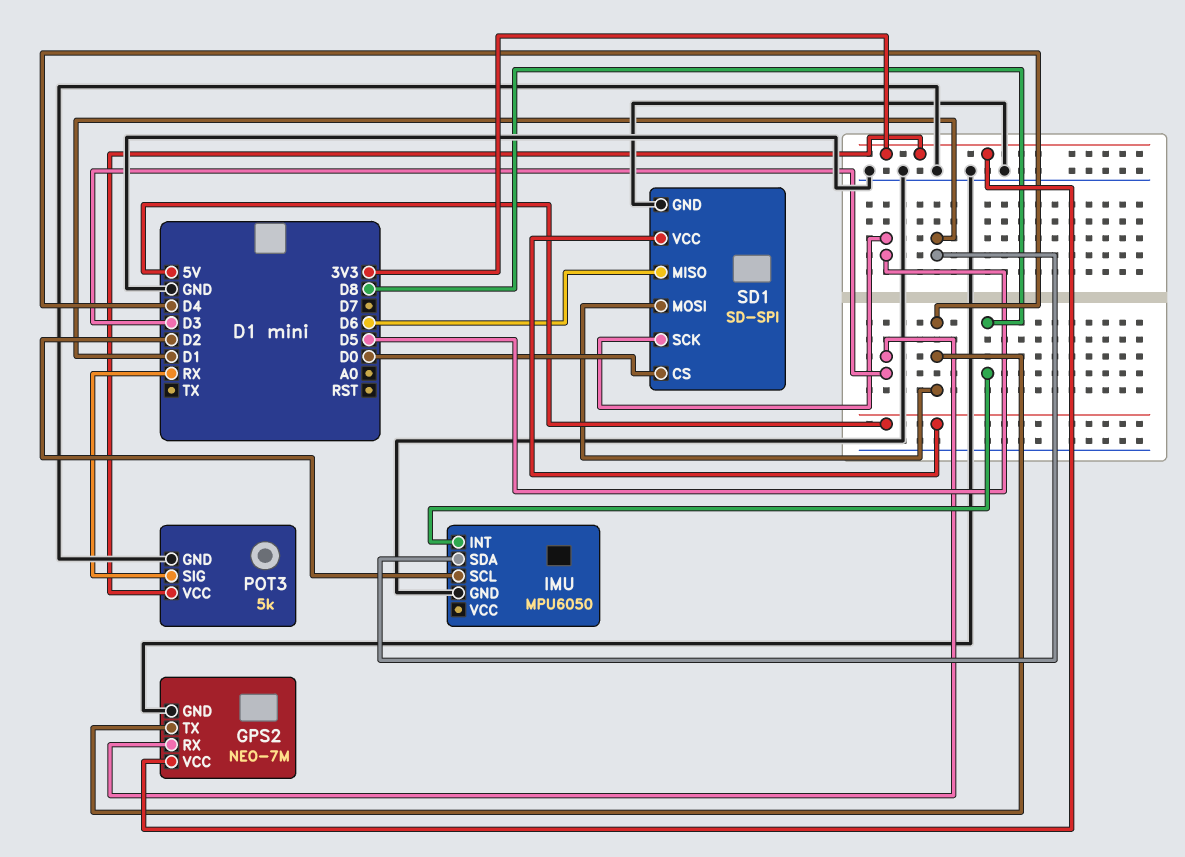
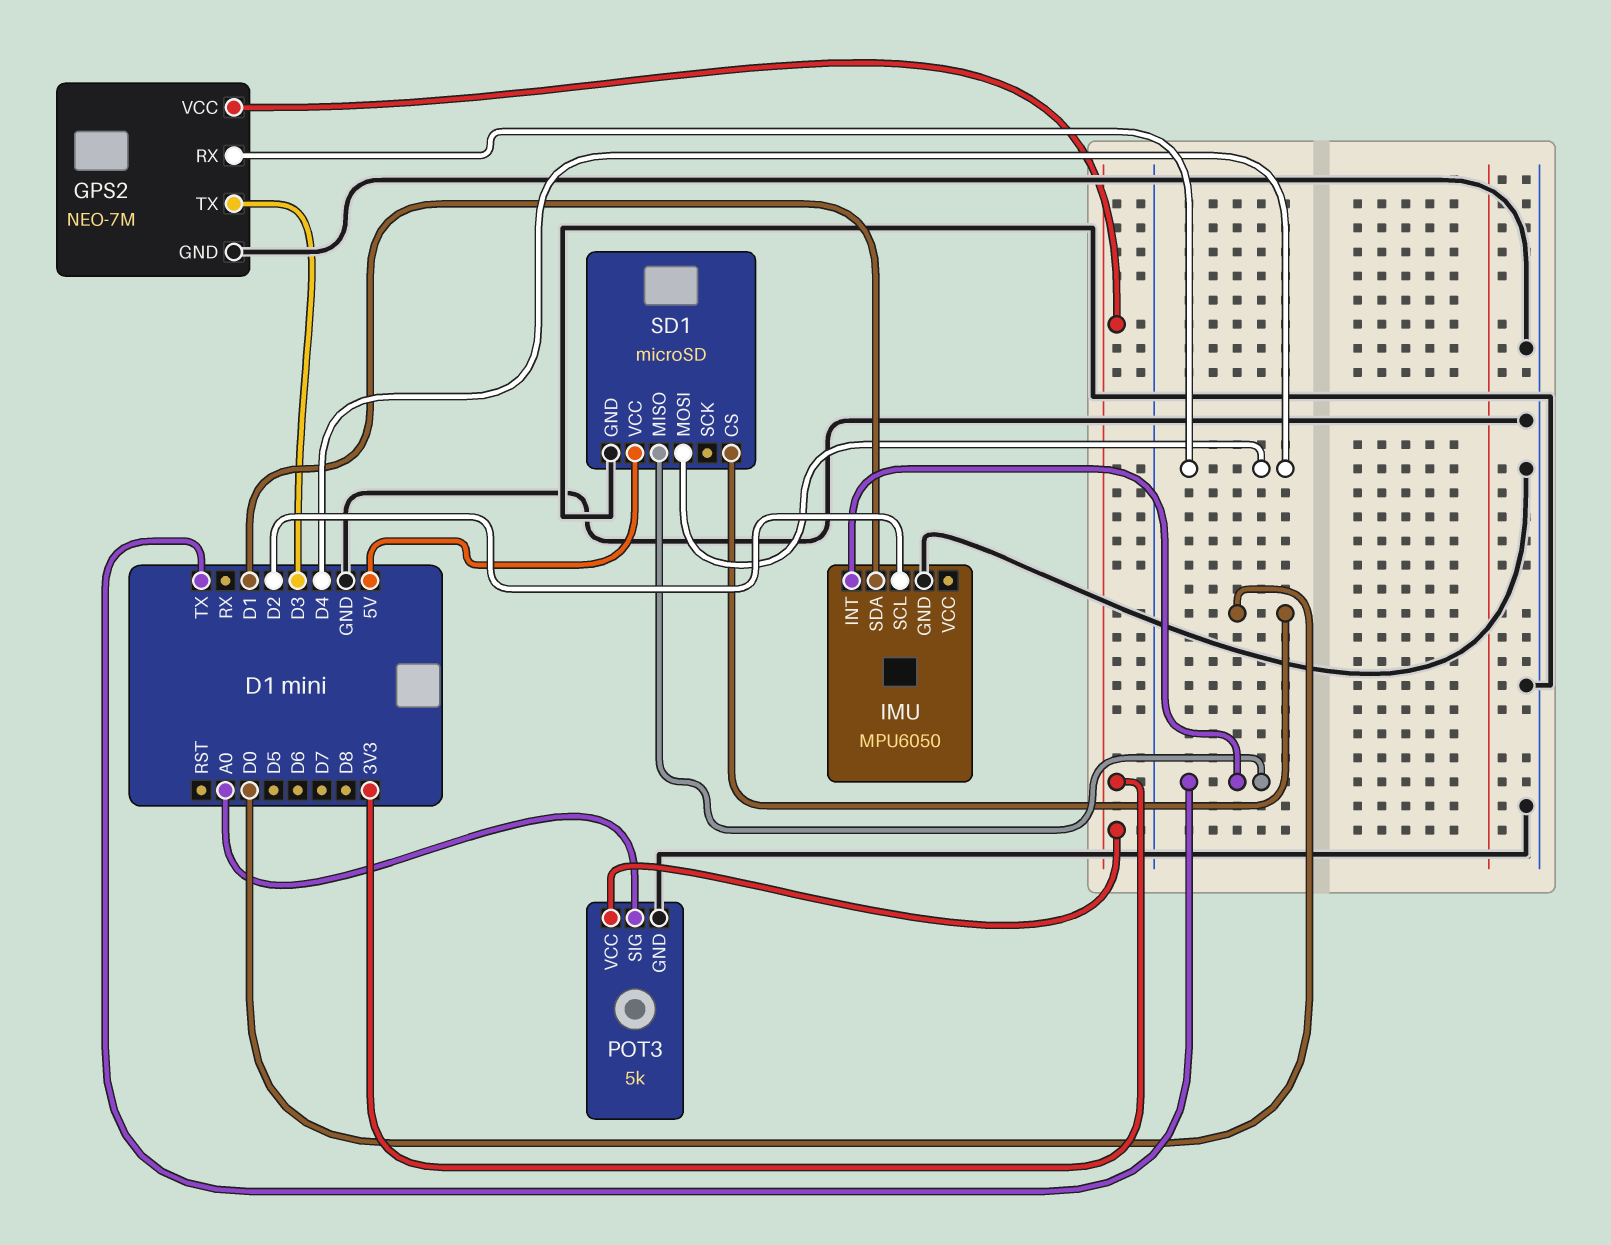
GPS2 pin RX: D3 -> D4
GPS2 pin TX: D4 -> D3
IMU pin INT: D8 -> TX
POT3 pin SIG: RX -> A0
SD1: SD-SPI -> microSD
SD1 pin MISO: D6 -> TX
SD1 pin SCK: D5 -> none

